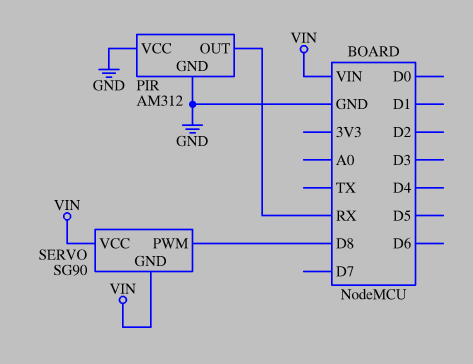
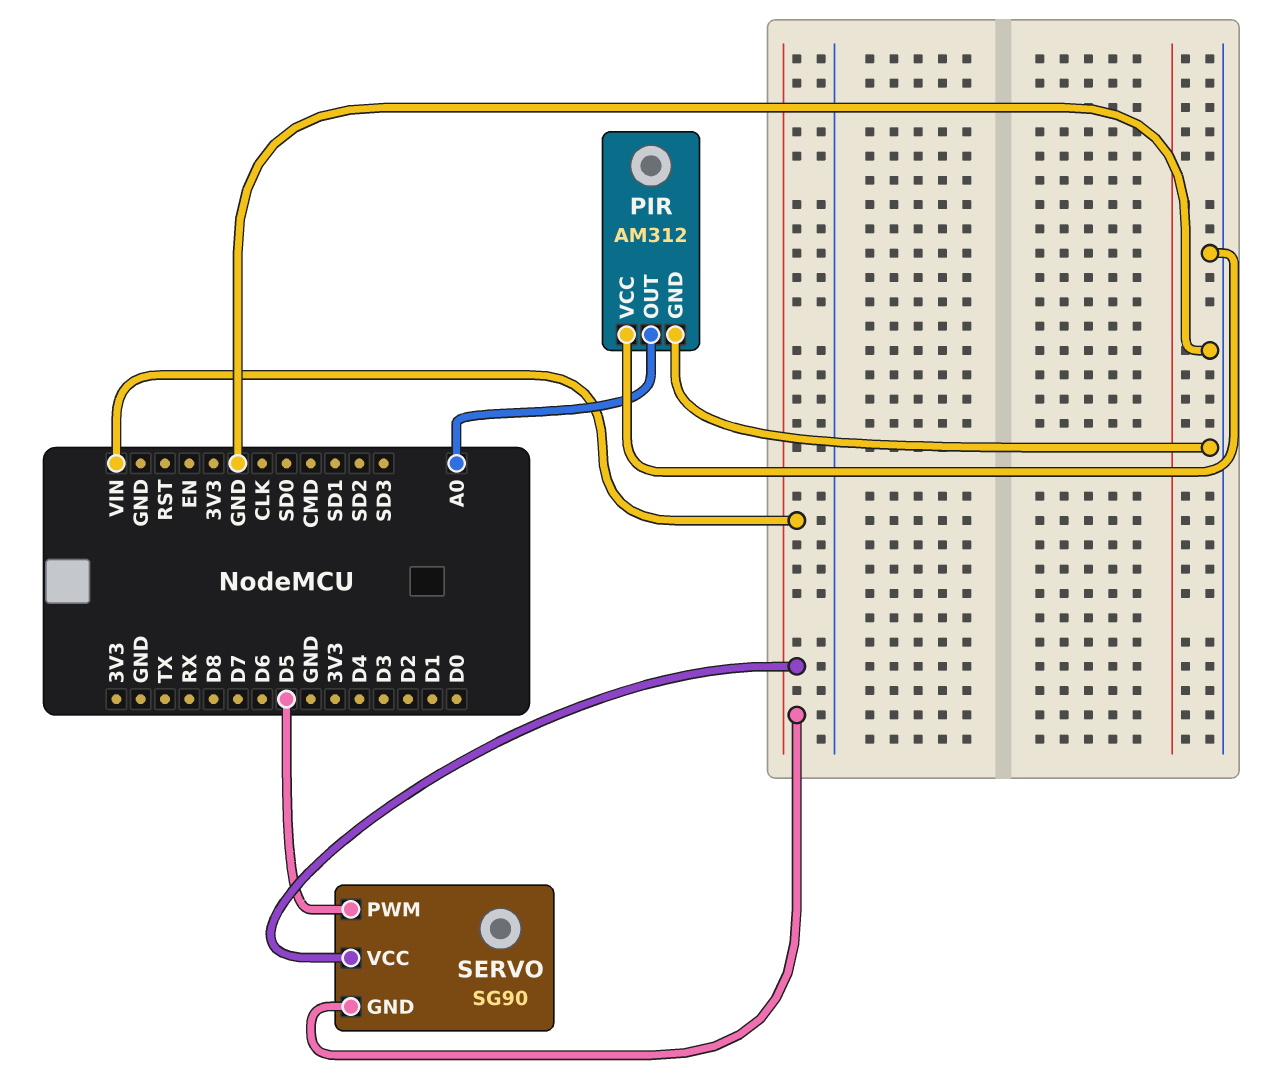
PIR pin OUT: RX -> A0
SERVO pin PWM: D8 -> D5

